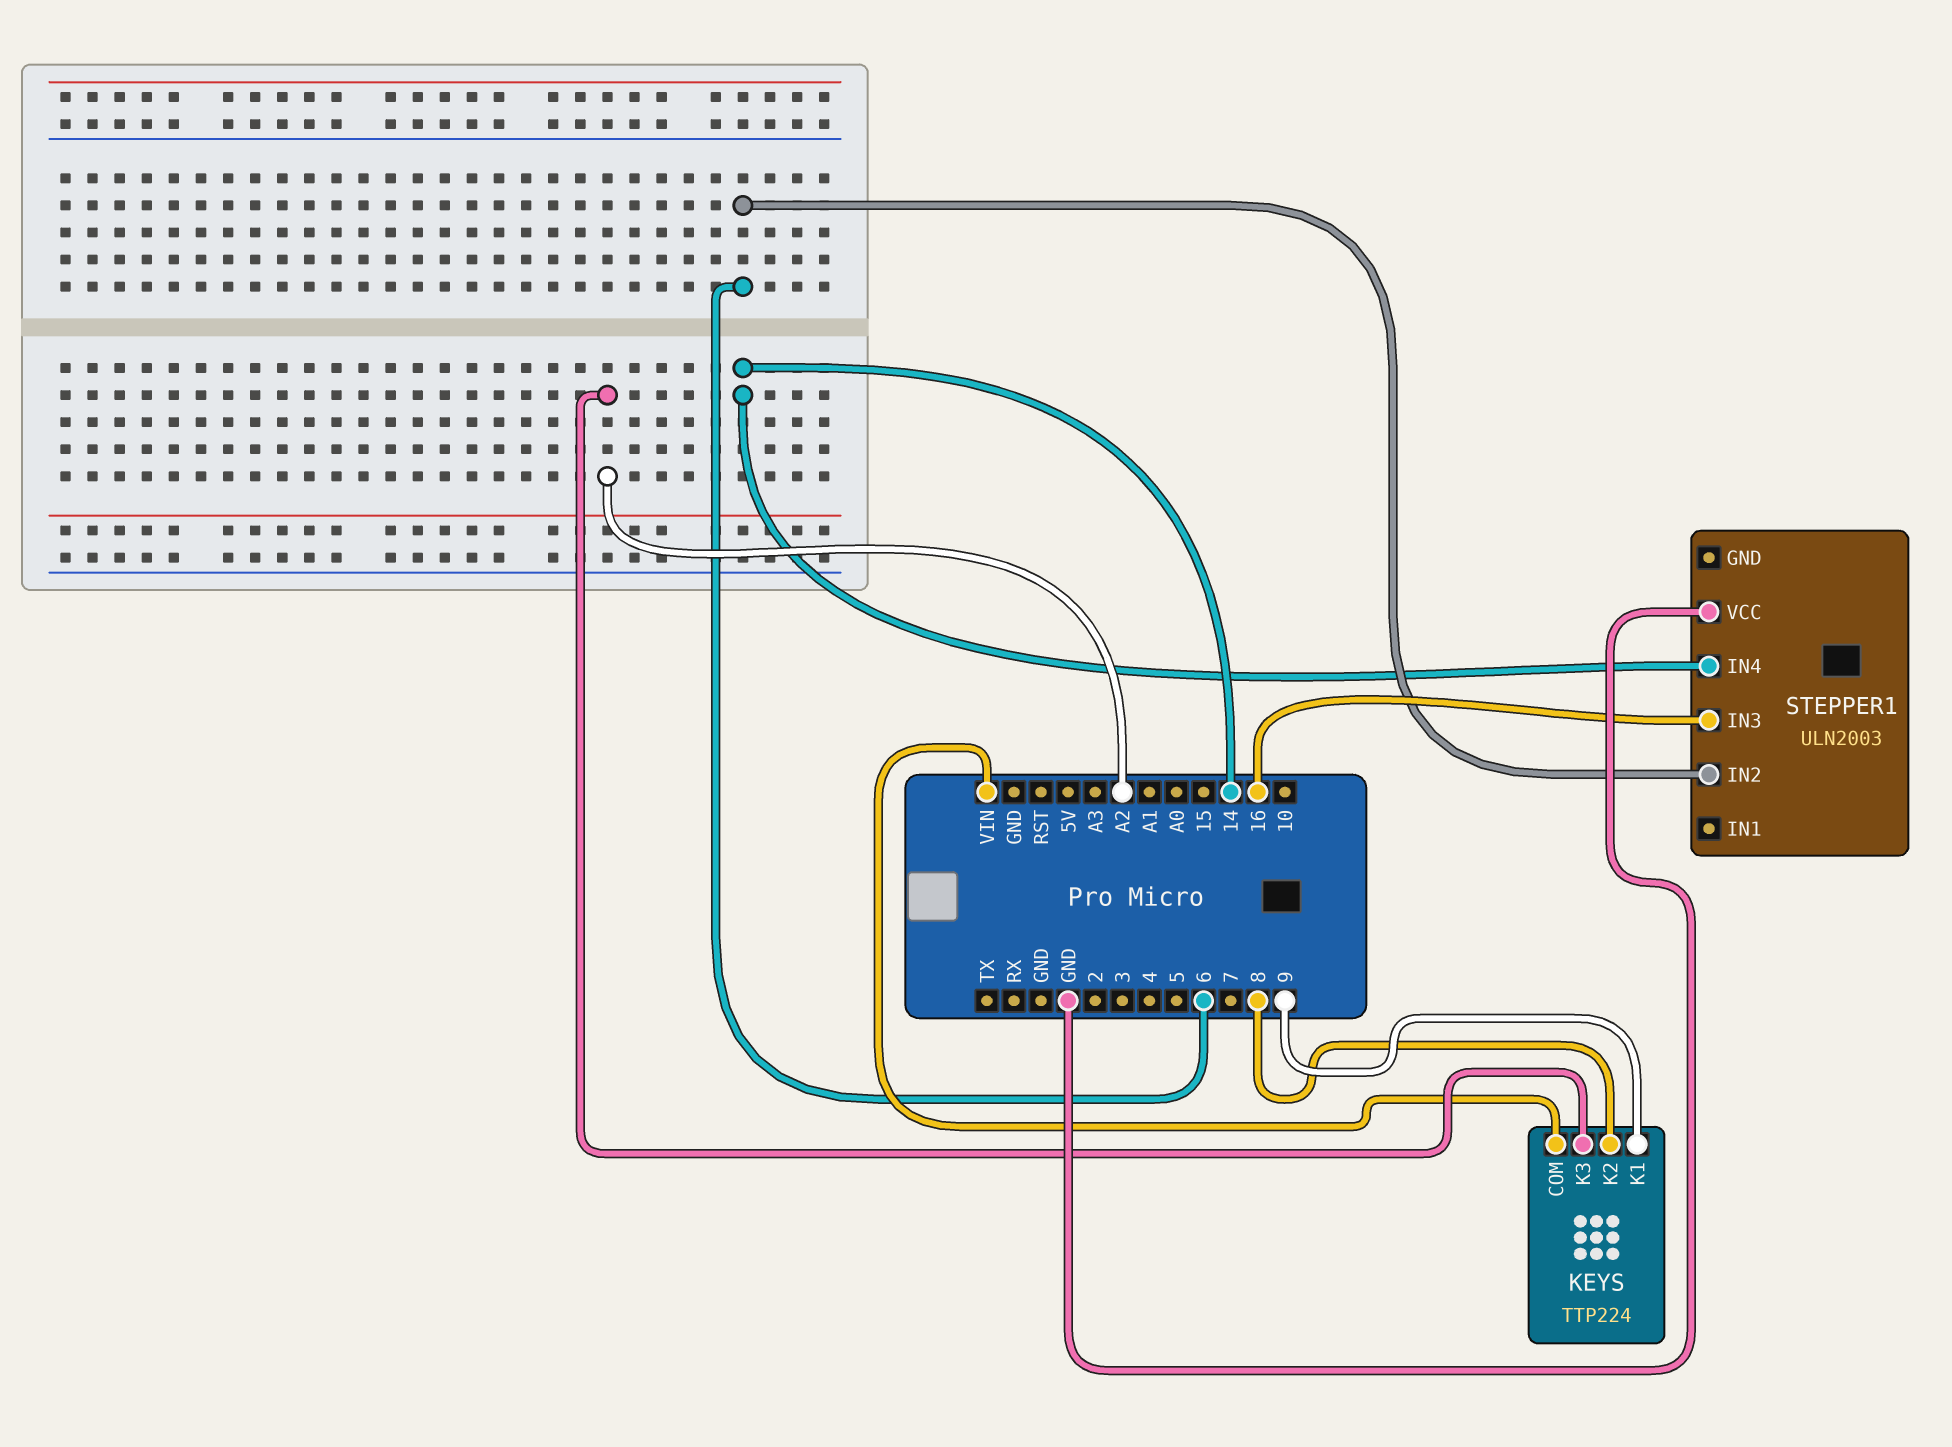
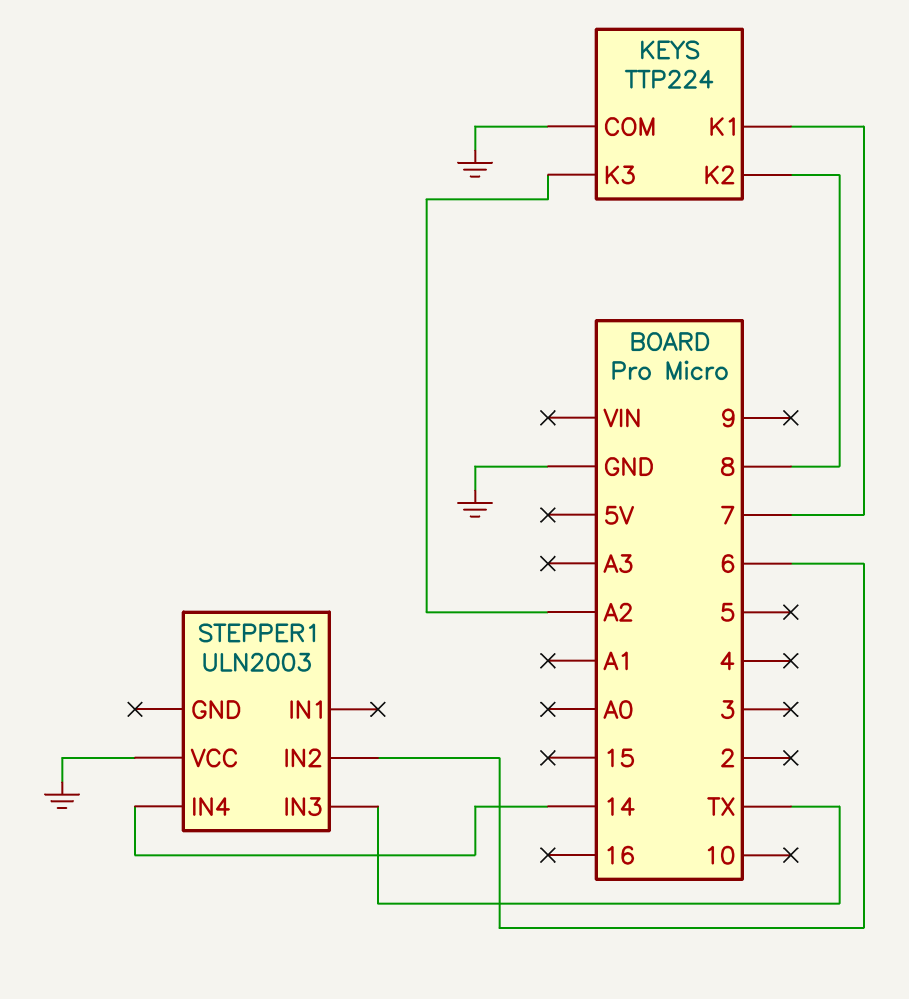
KEYS pin COM: VIN -> GND
KEYS pin K1: 9 -> 7
STEPPER1 pin IN3: 16 -> TX

